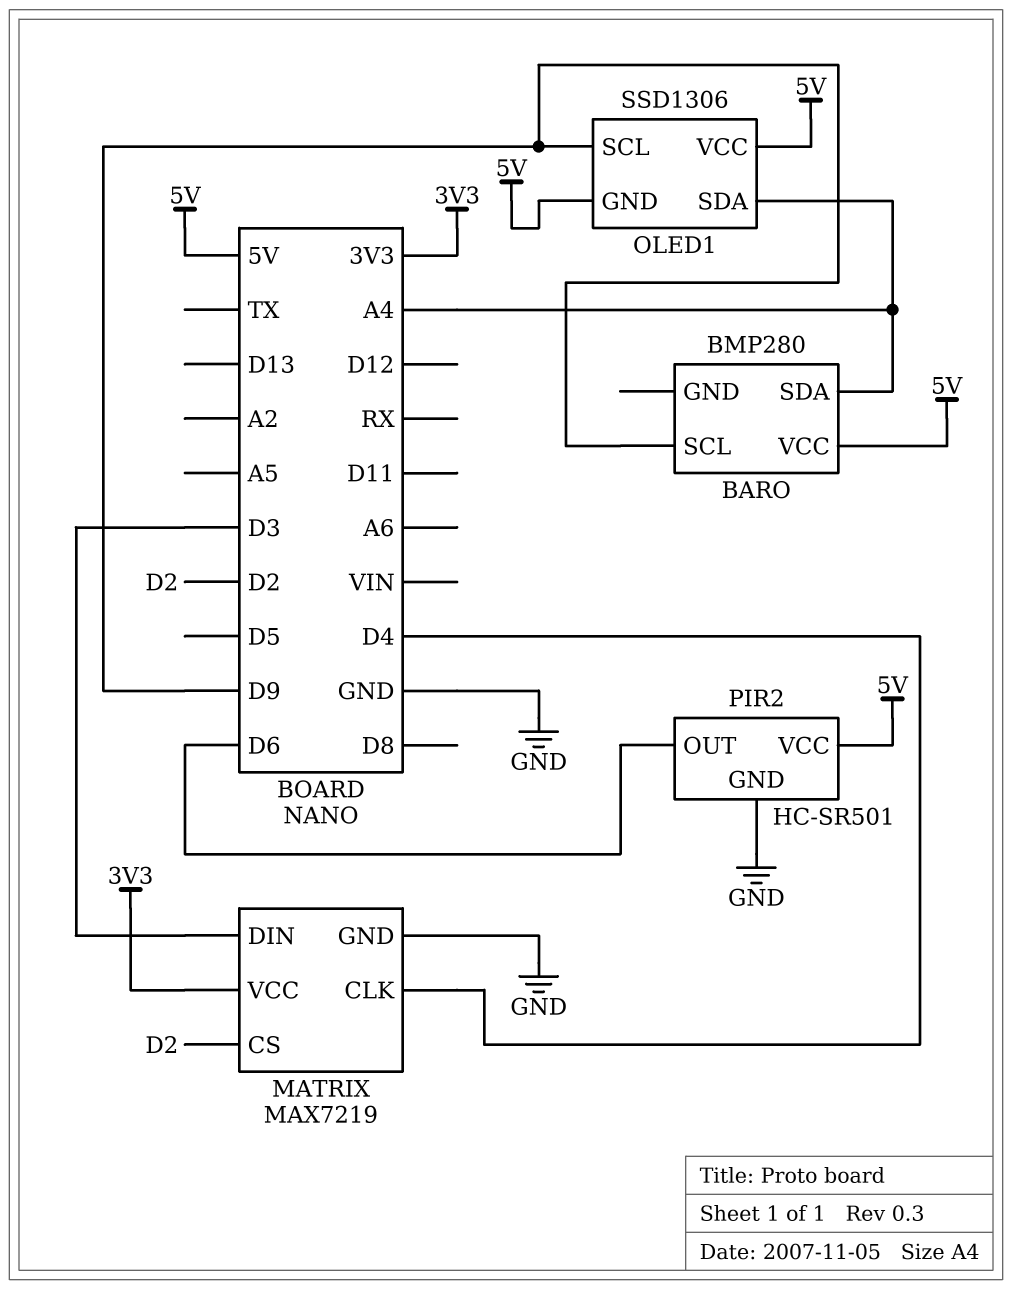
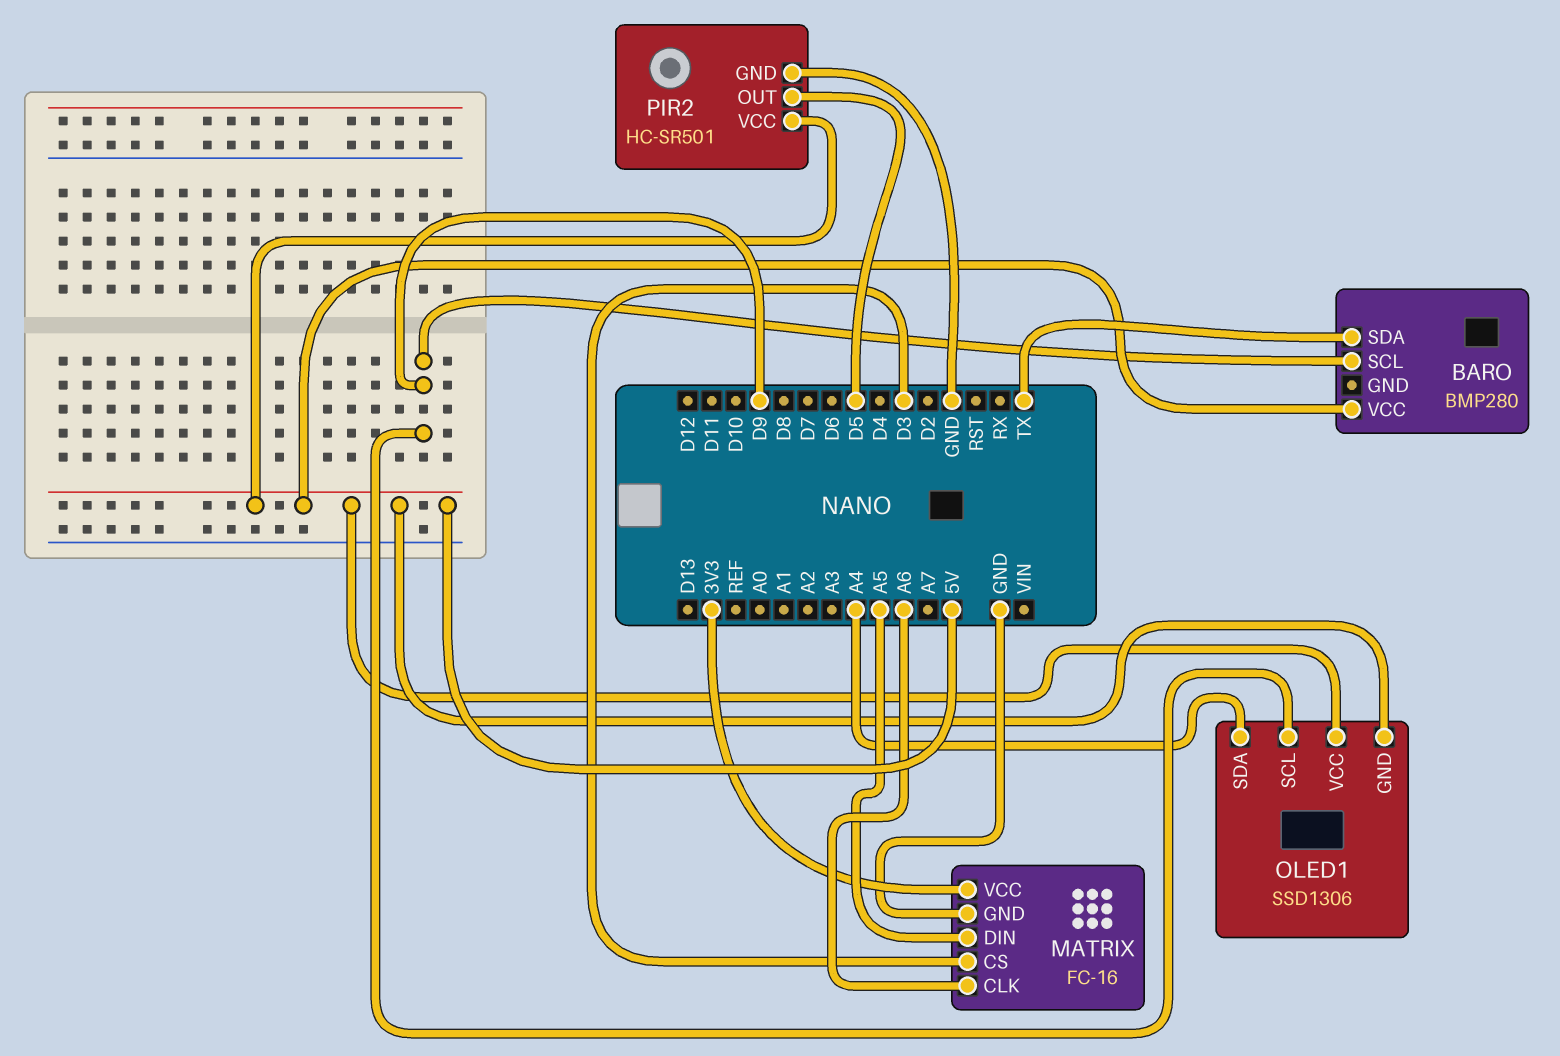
BARO pin SDA: A4 -> TX
MATRIX: MAX7219 -> FC-16
MATRIX pin CLK: D4 -> A6
MATRIX pin CS: D2 -> D3
MATRIX pin DIN: D3 -> A5
PIR2 pin OUT: D6 -> D5

